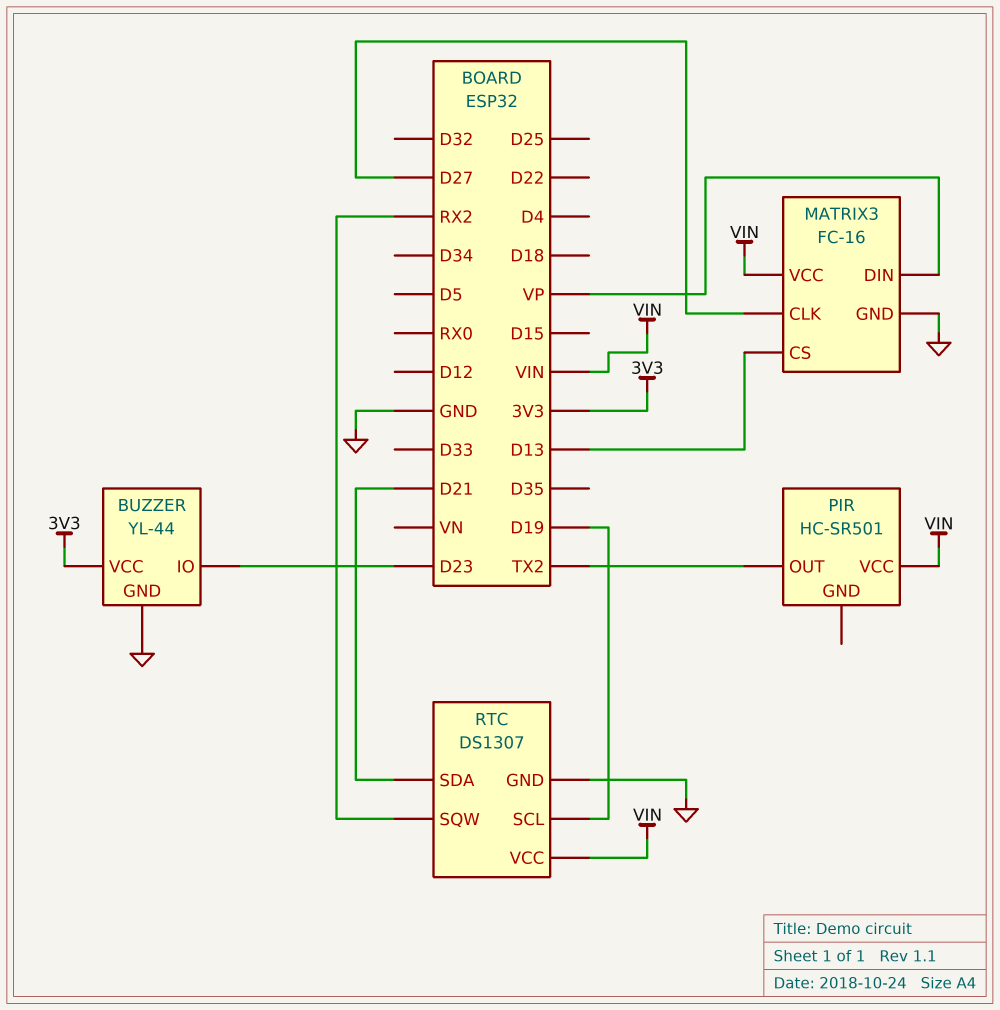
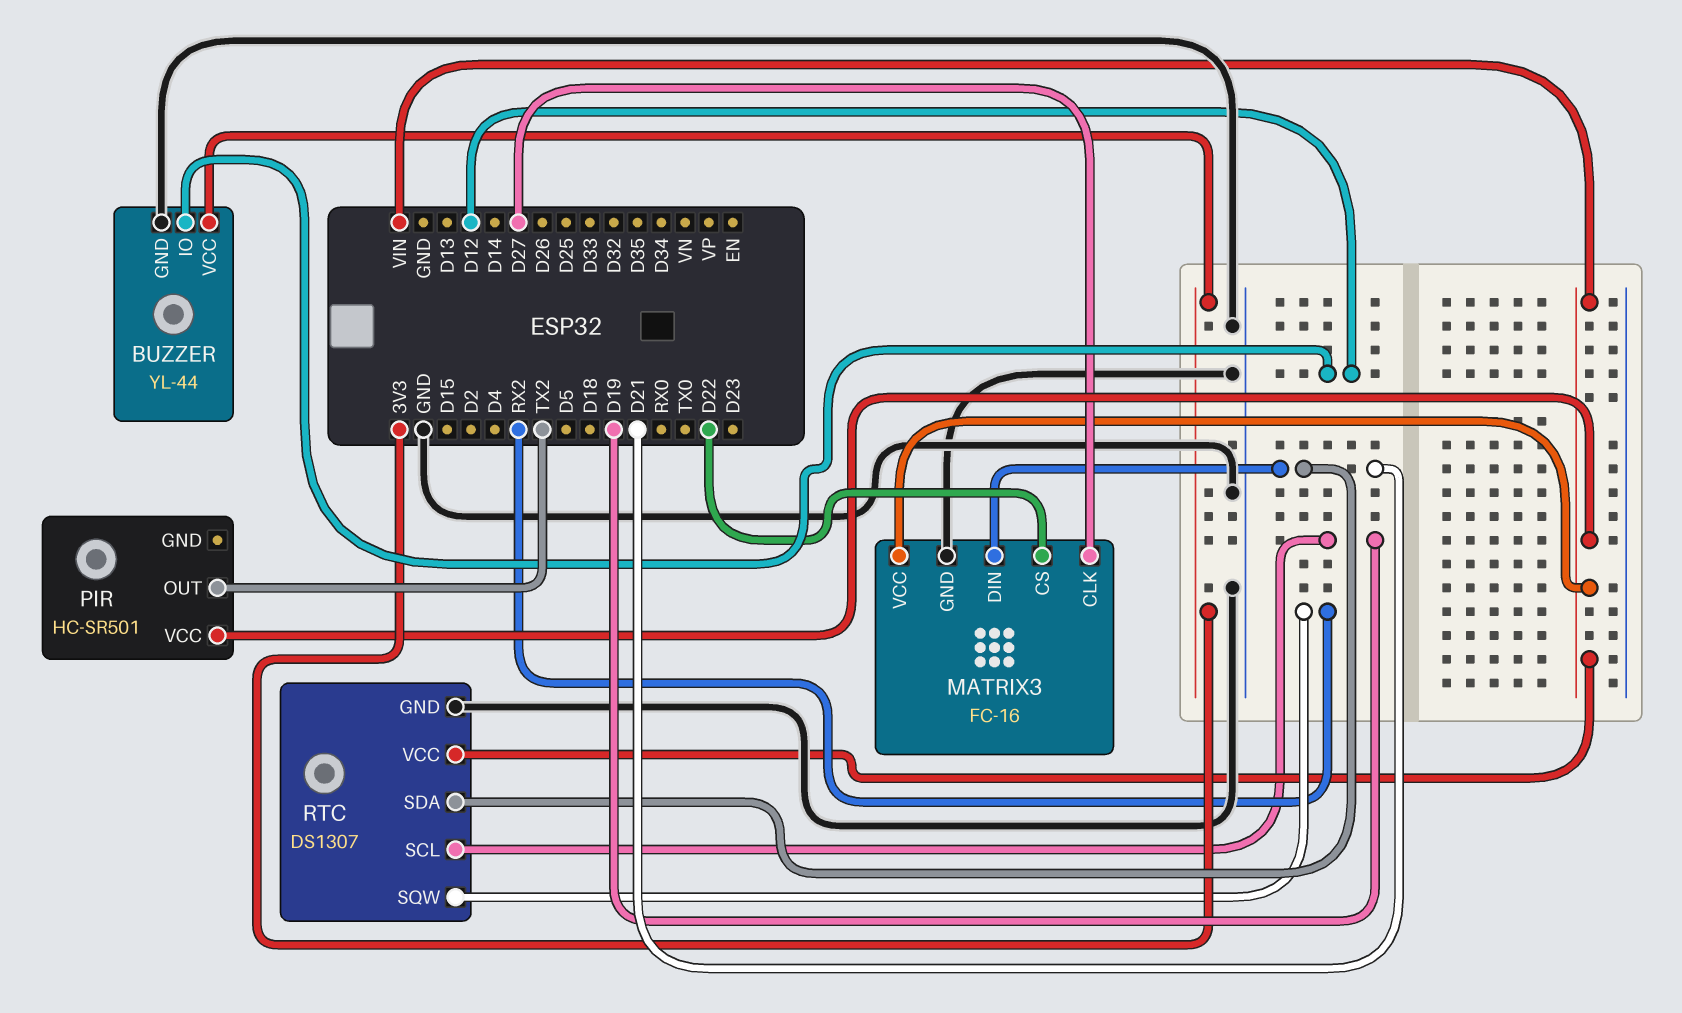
BUZZER pin IO: D23 -> D12
MATRIX3 pin CS: D13 -> D22
MATRIX3 pin DIN: VP -> D21

